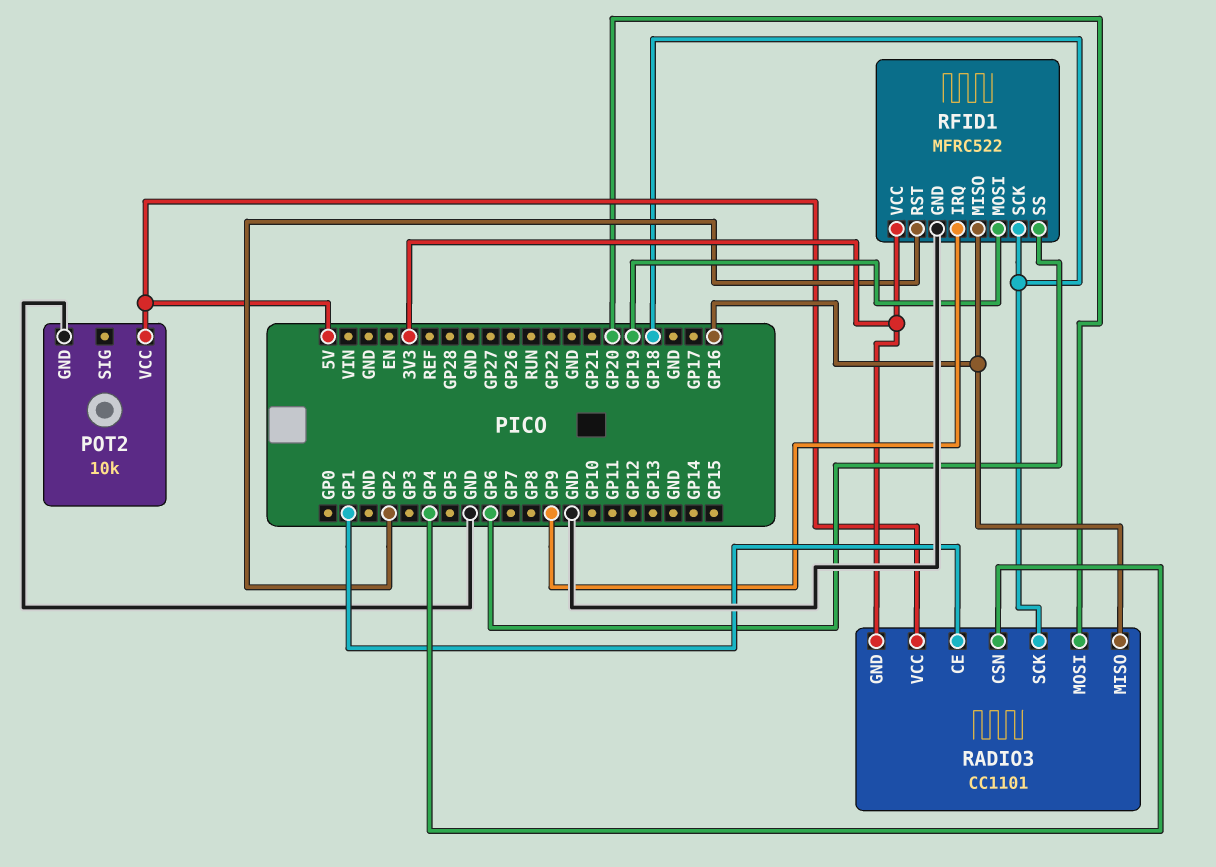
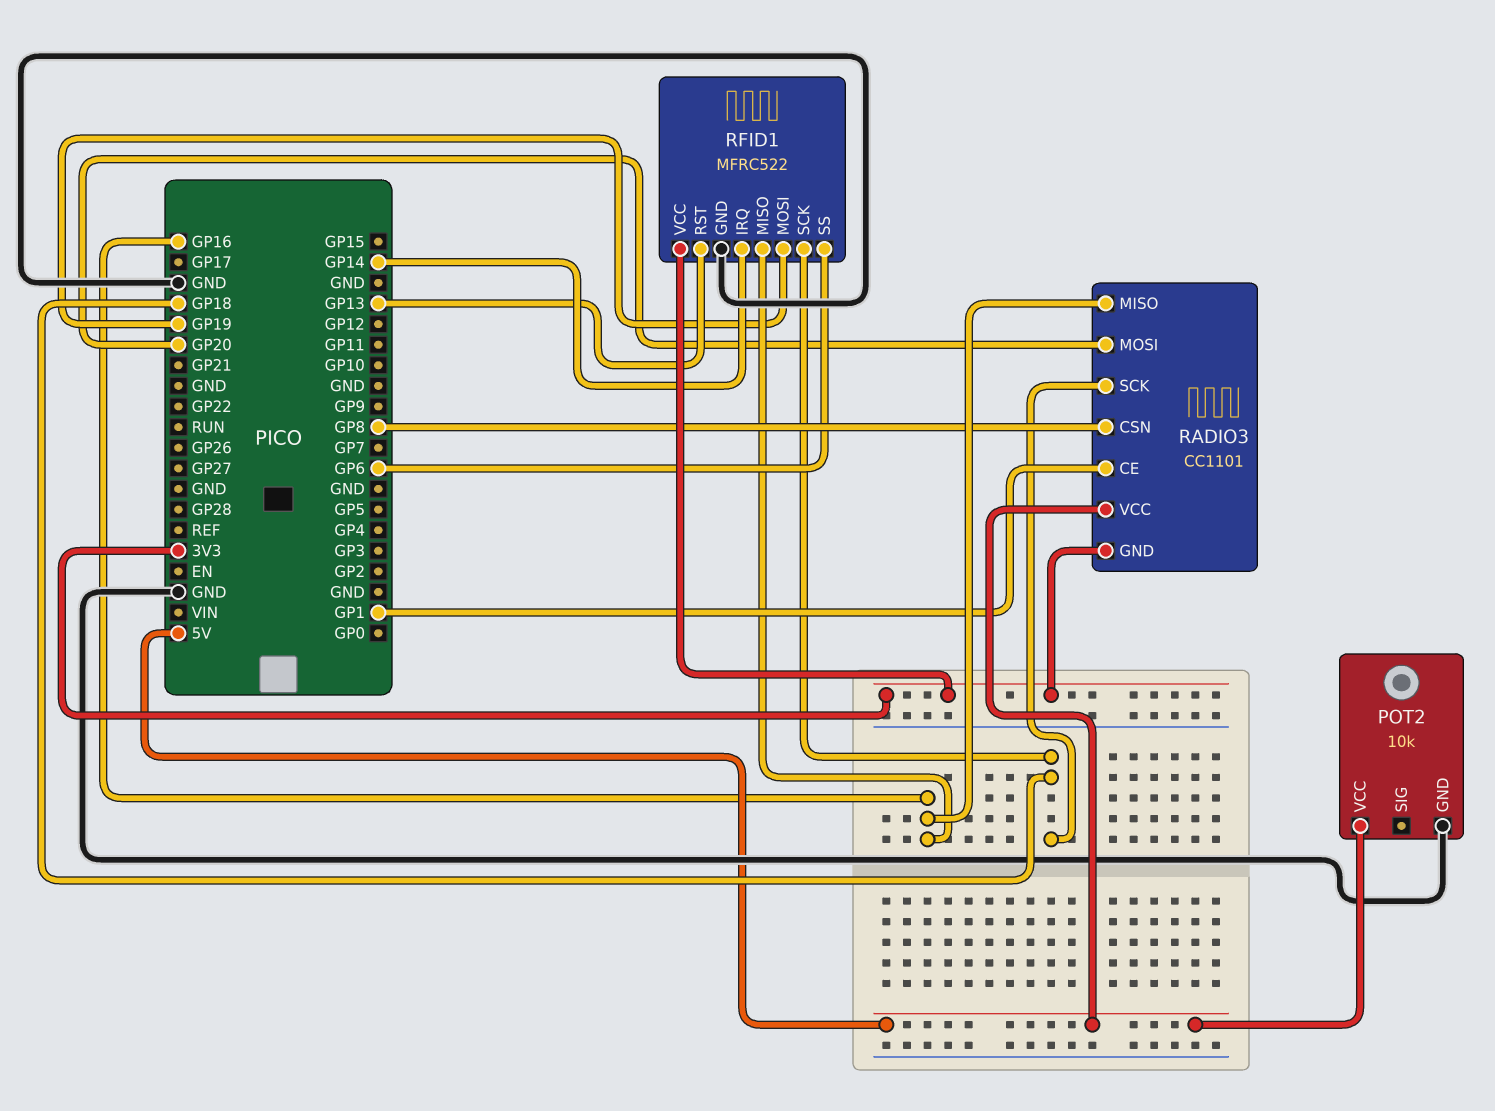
RADIO3 pin CSN: GP4 -> GP8
RFID1 pin IRQ: GP9 -> GP14
RFID1 pin RST: GP2 -> GP13

